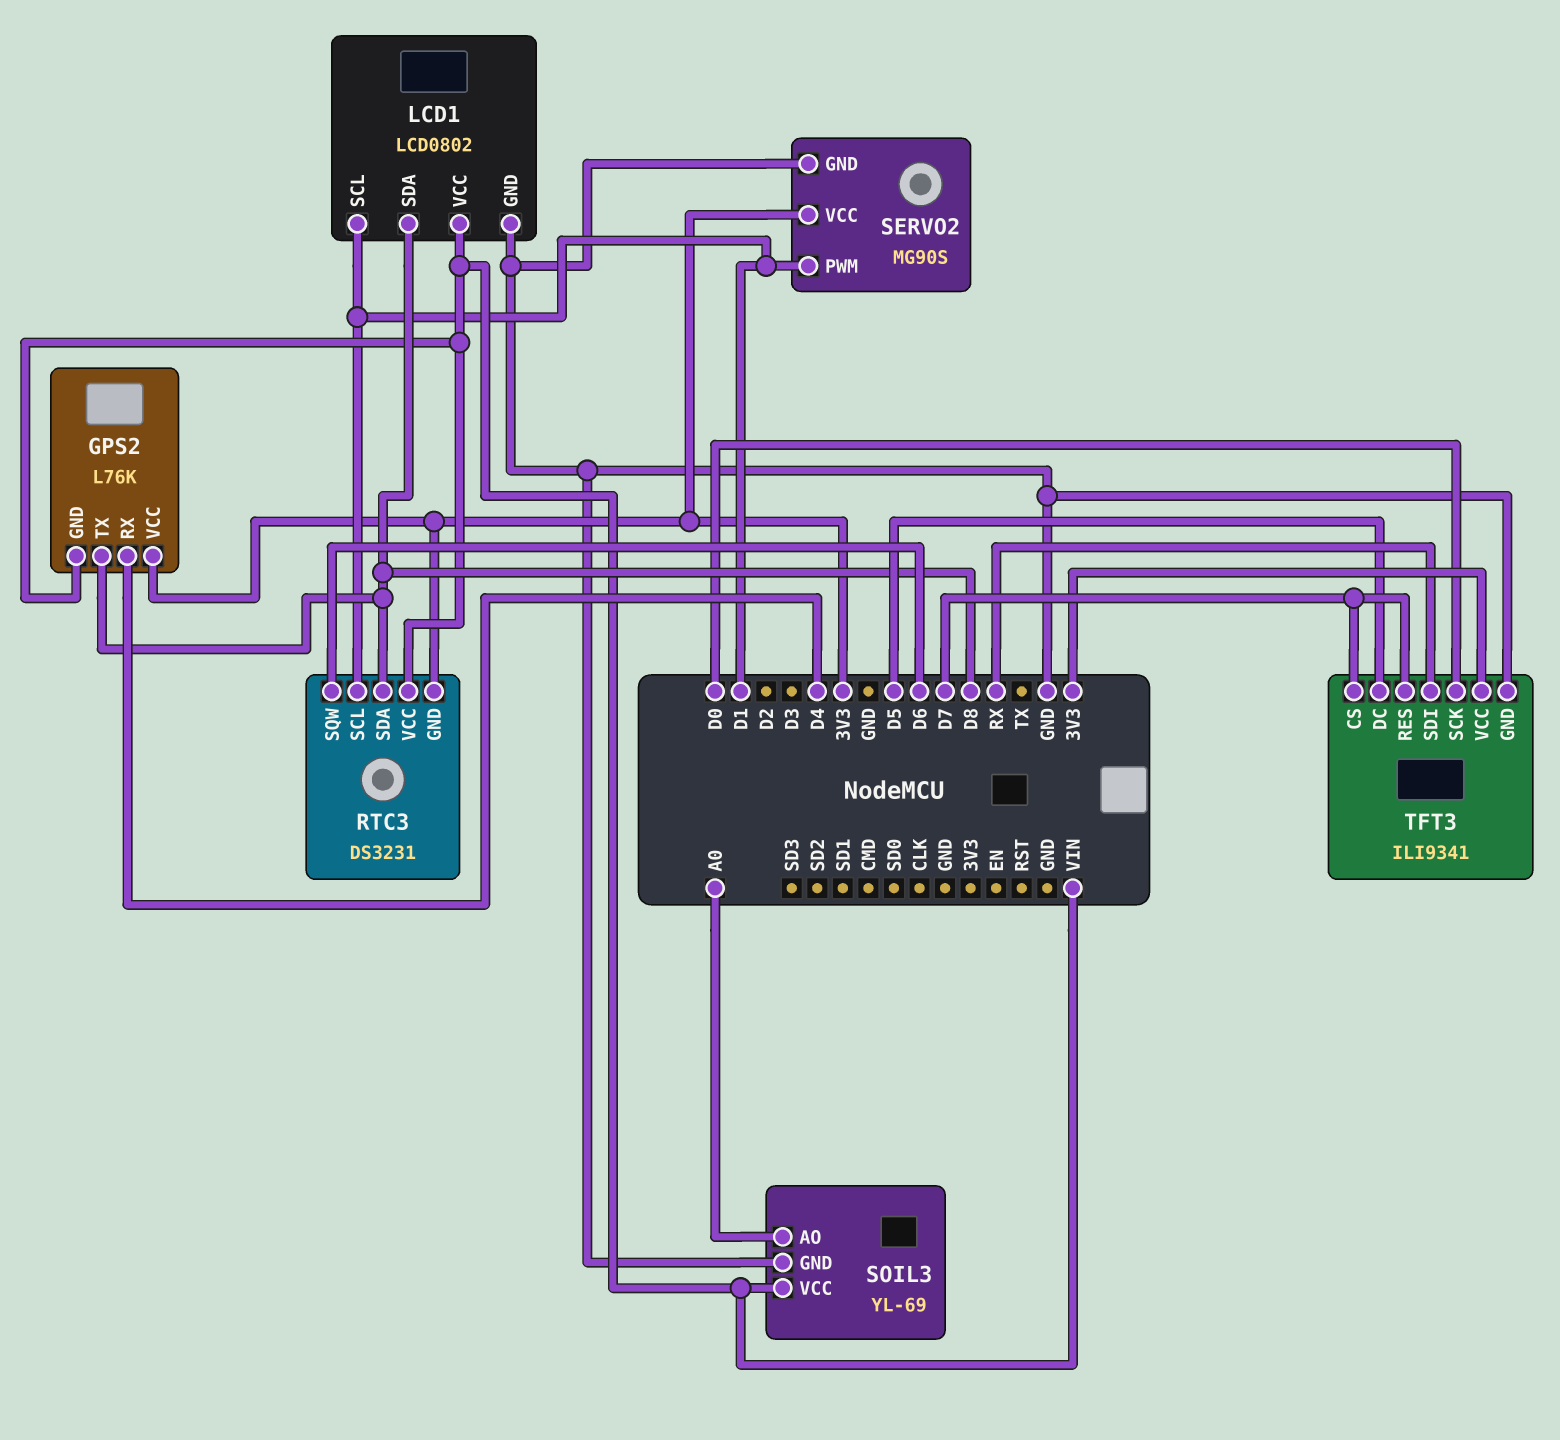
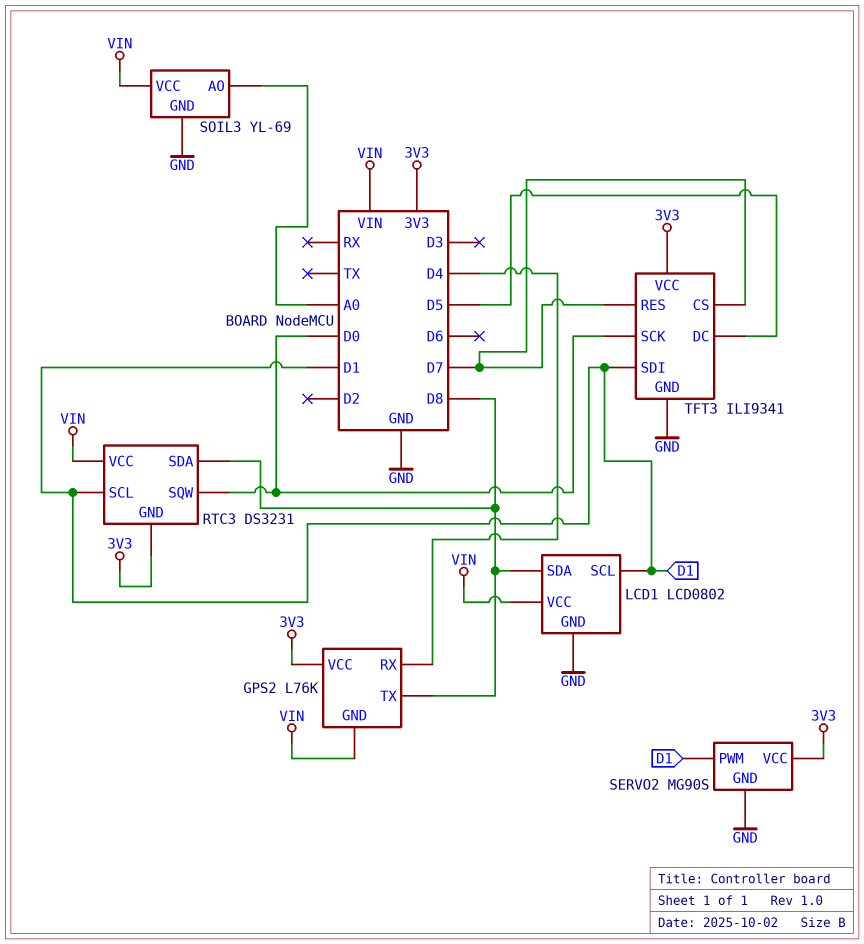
RTC3 pin SQW: D6 -> D0
TFT3 pin SDI: RX -> D1

